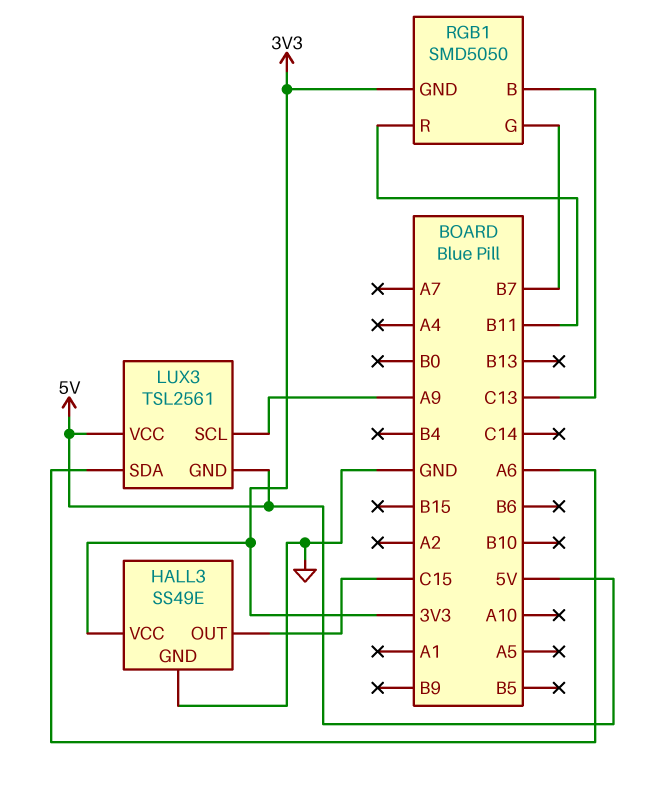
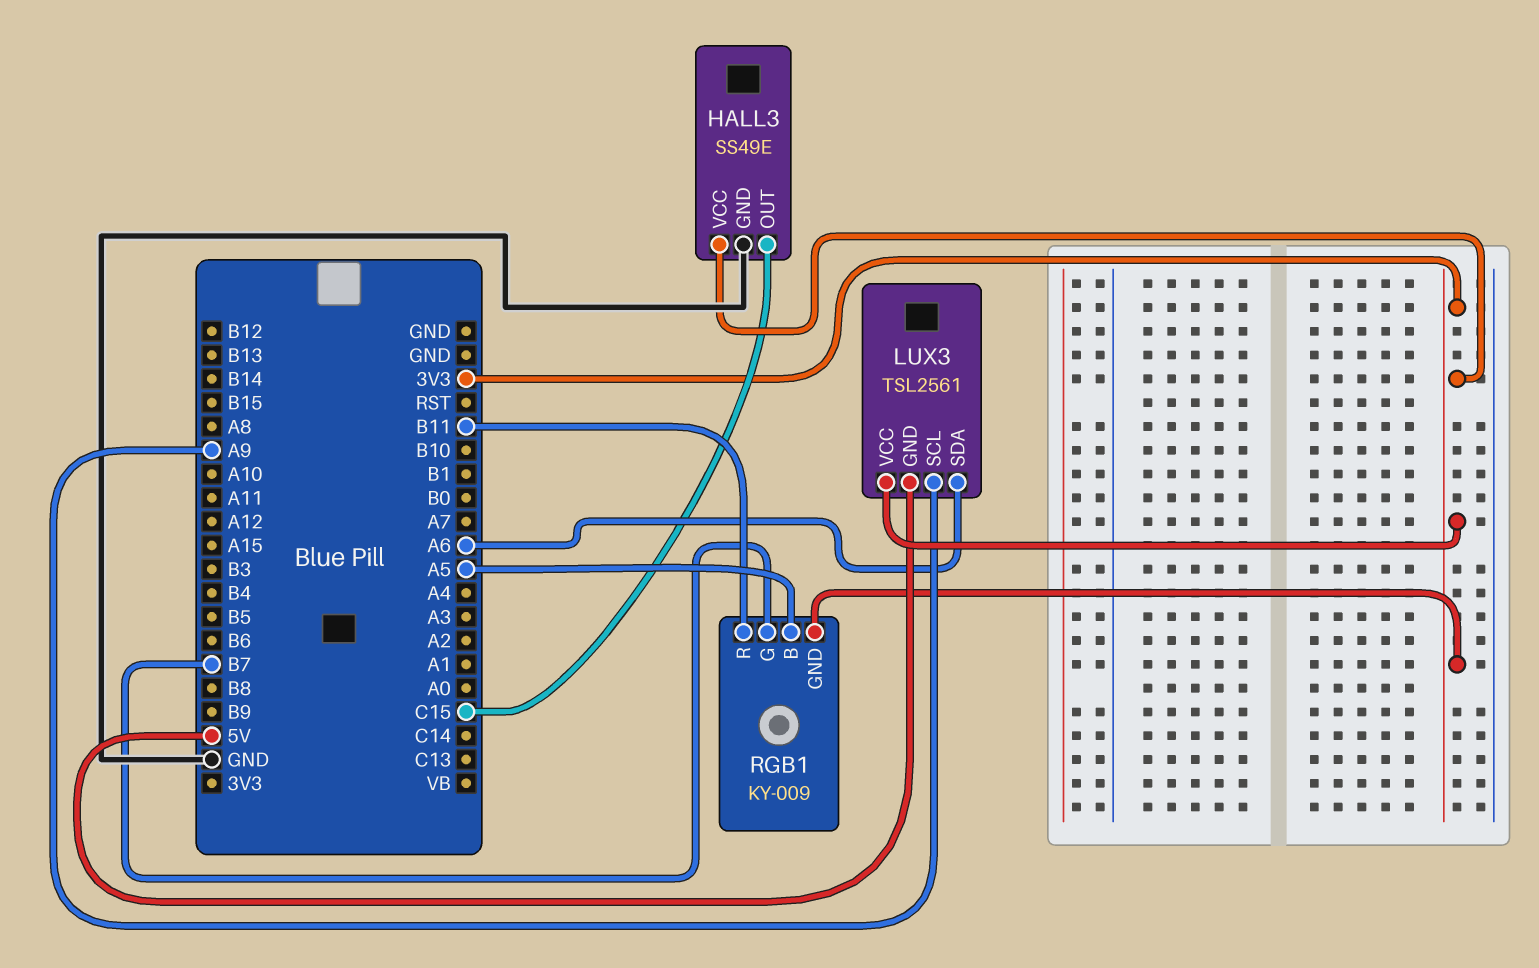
LUX3 pin VCC: 5V -> 3V3
RGB1: SMD5050 -> KY-009
RGB1 pin B: C13 -> A5

